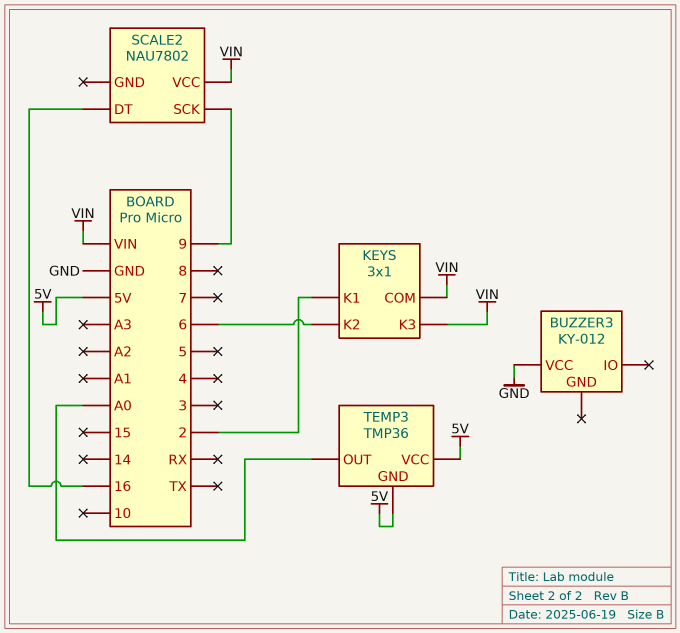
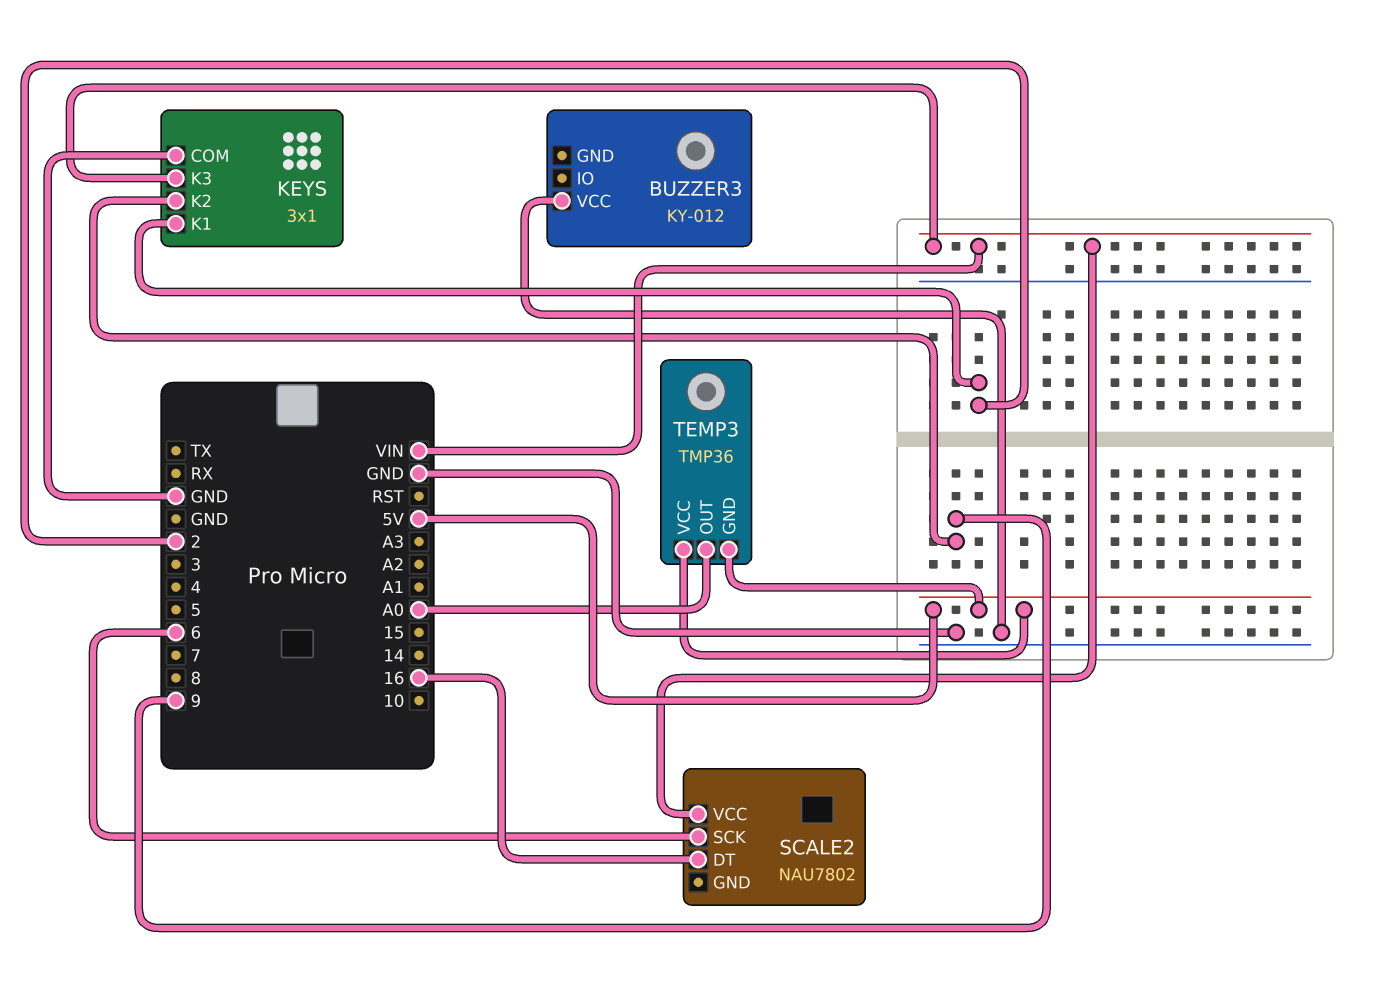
KEYS pin COM: VIN -> GND
KEYS pin K2: 6 -> 9
SCALE2 pin SCK: 9 -> 6

